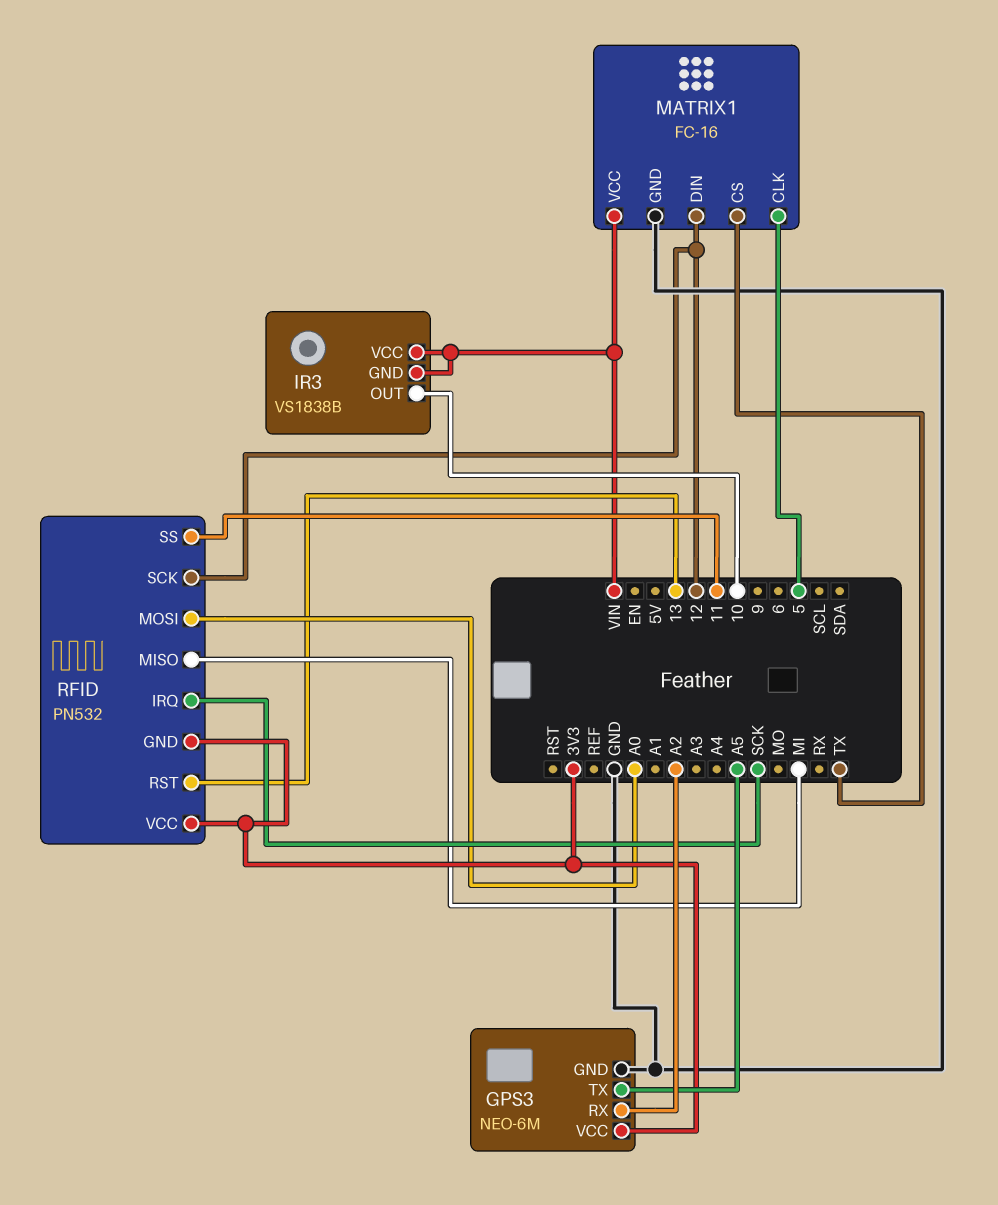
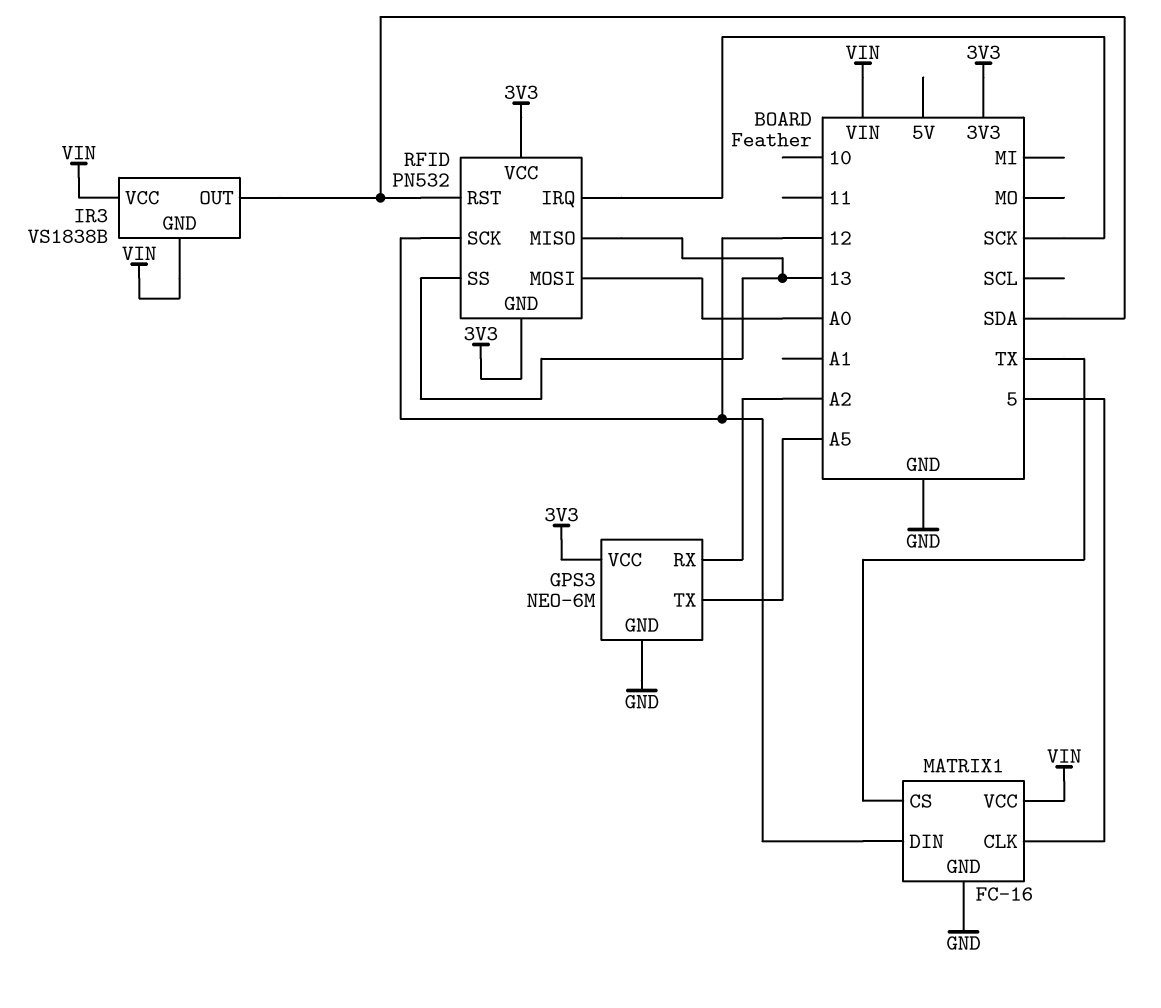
IR3 pin OUT: 10 -> SDA
RFID pin MISO: MI -> 13
RFID pin RST: 13 -> SDA
RFID pin SS: 11 -> 13

